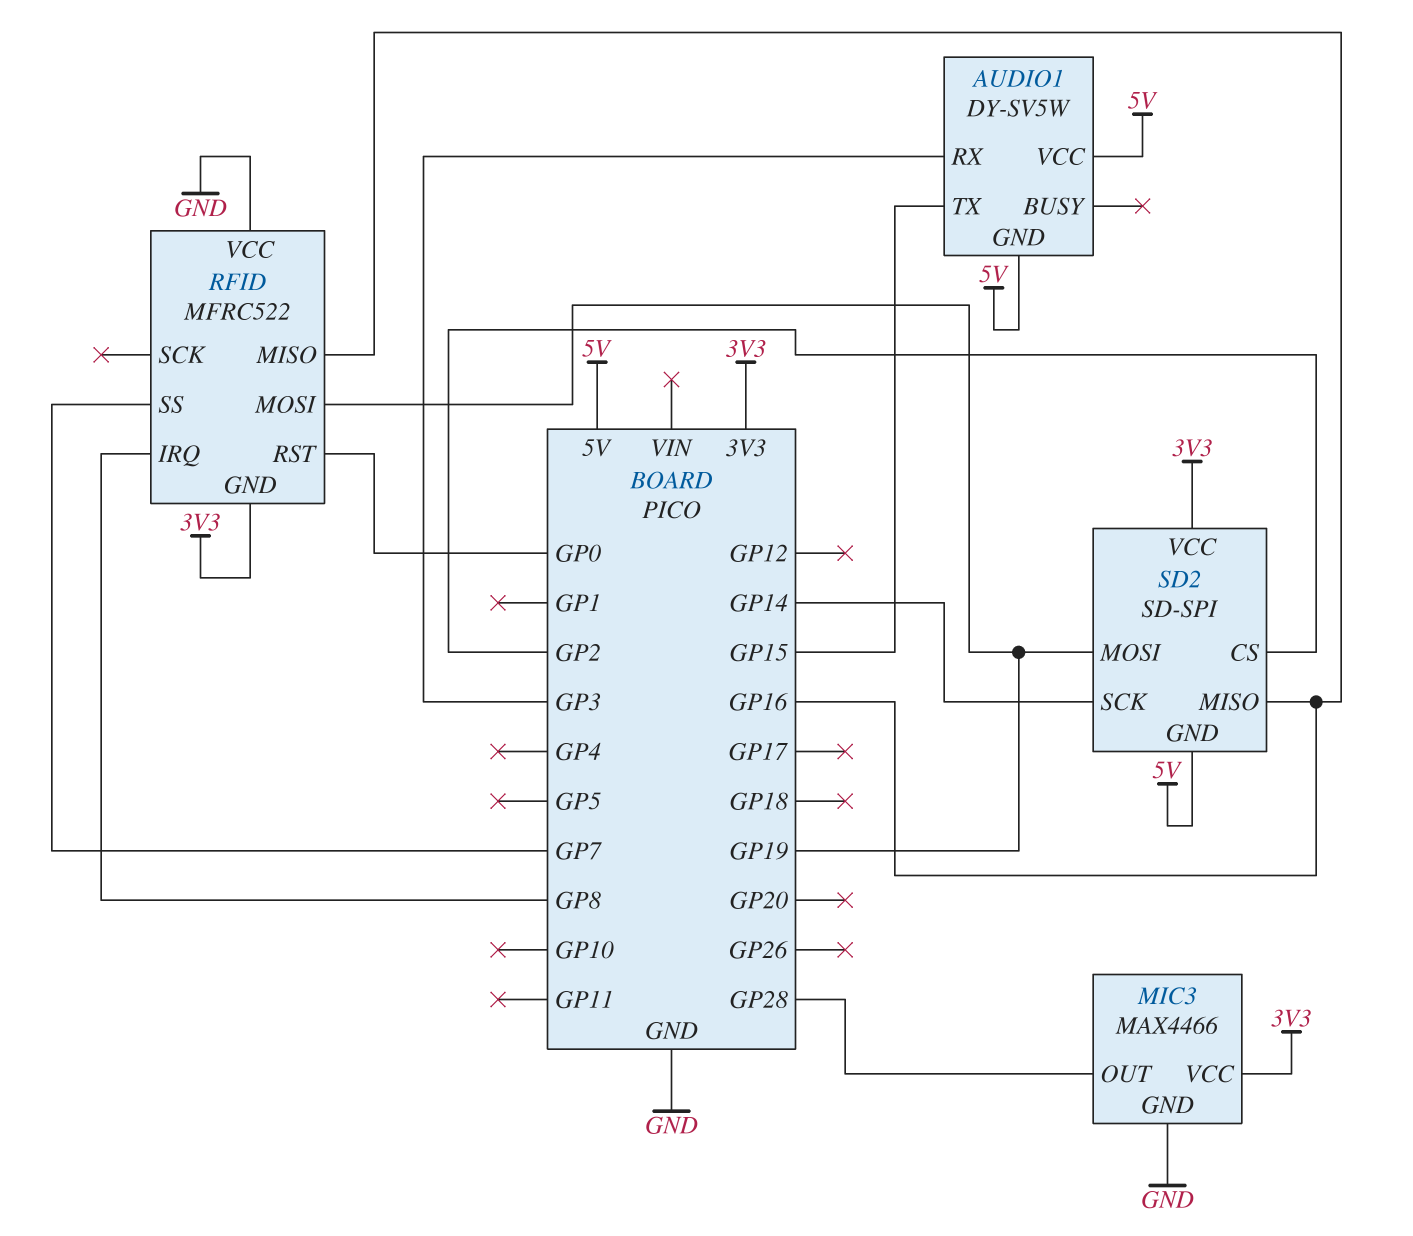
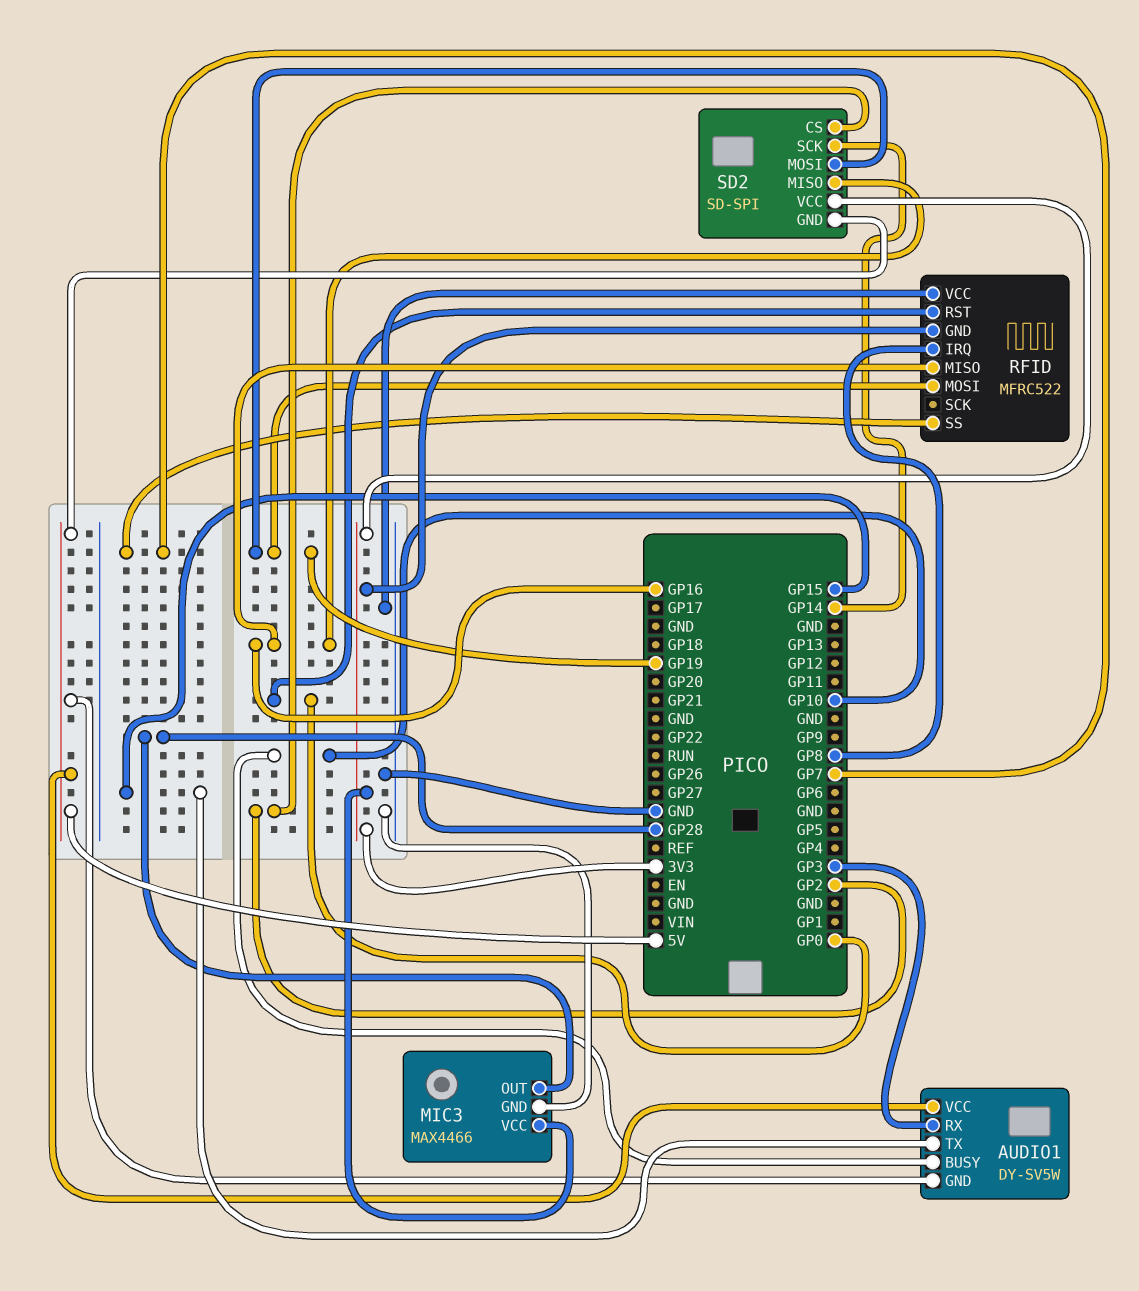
AUDIO1 pin BUSY: none -> GP10

